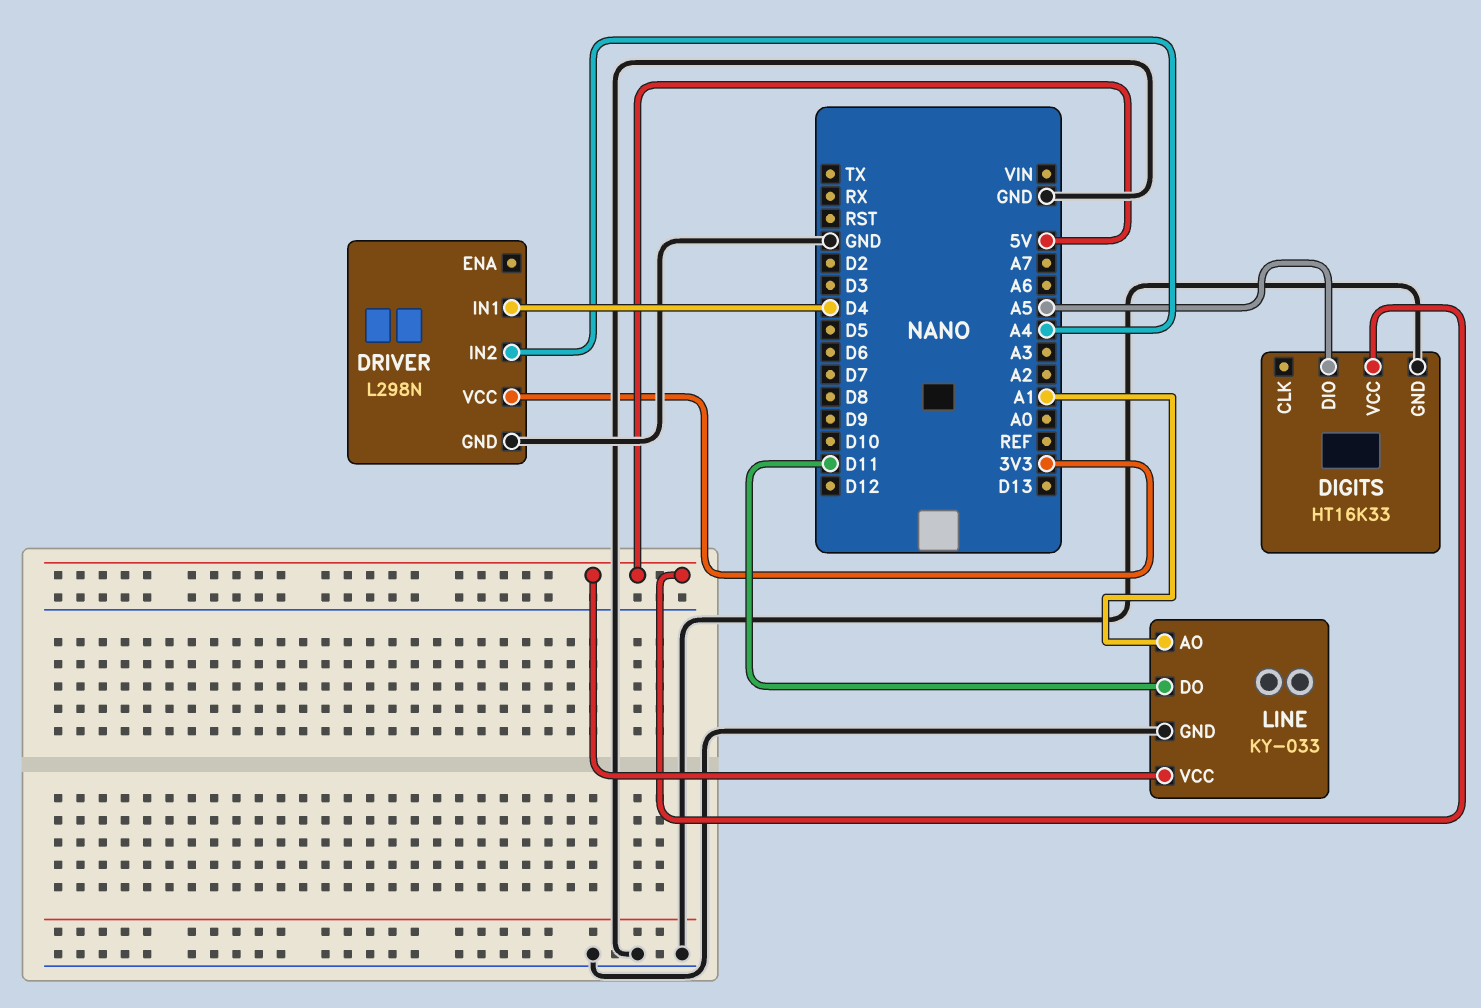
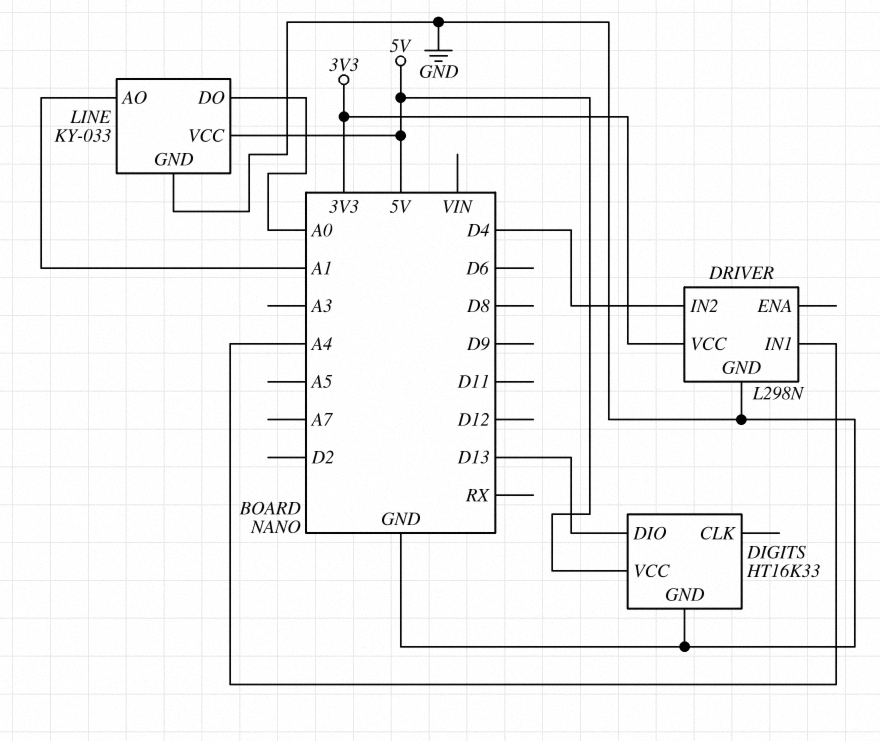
DIGITS pin DIO: A5 -> D13
DRIVER pin IN1: D4 -> A4
DRIVER pin IN2: A4 -> D4
LINE pin DO: D11 -> A0

